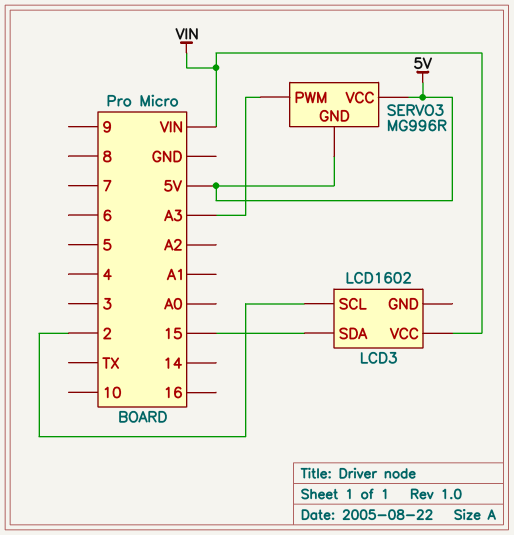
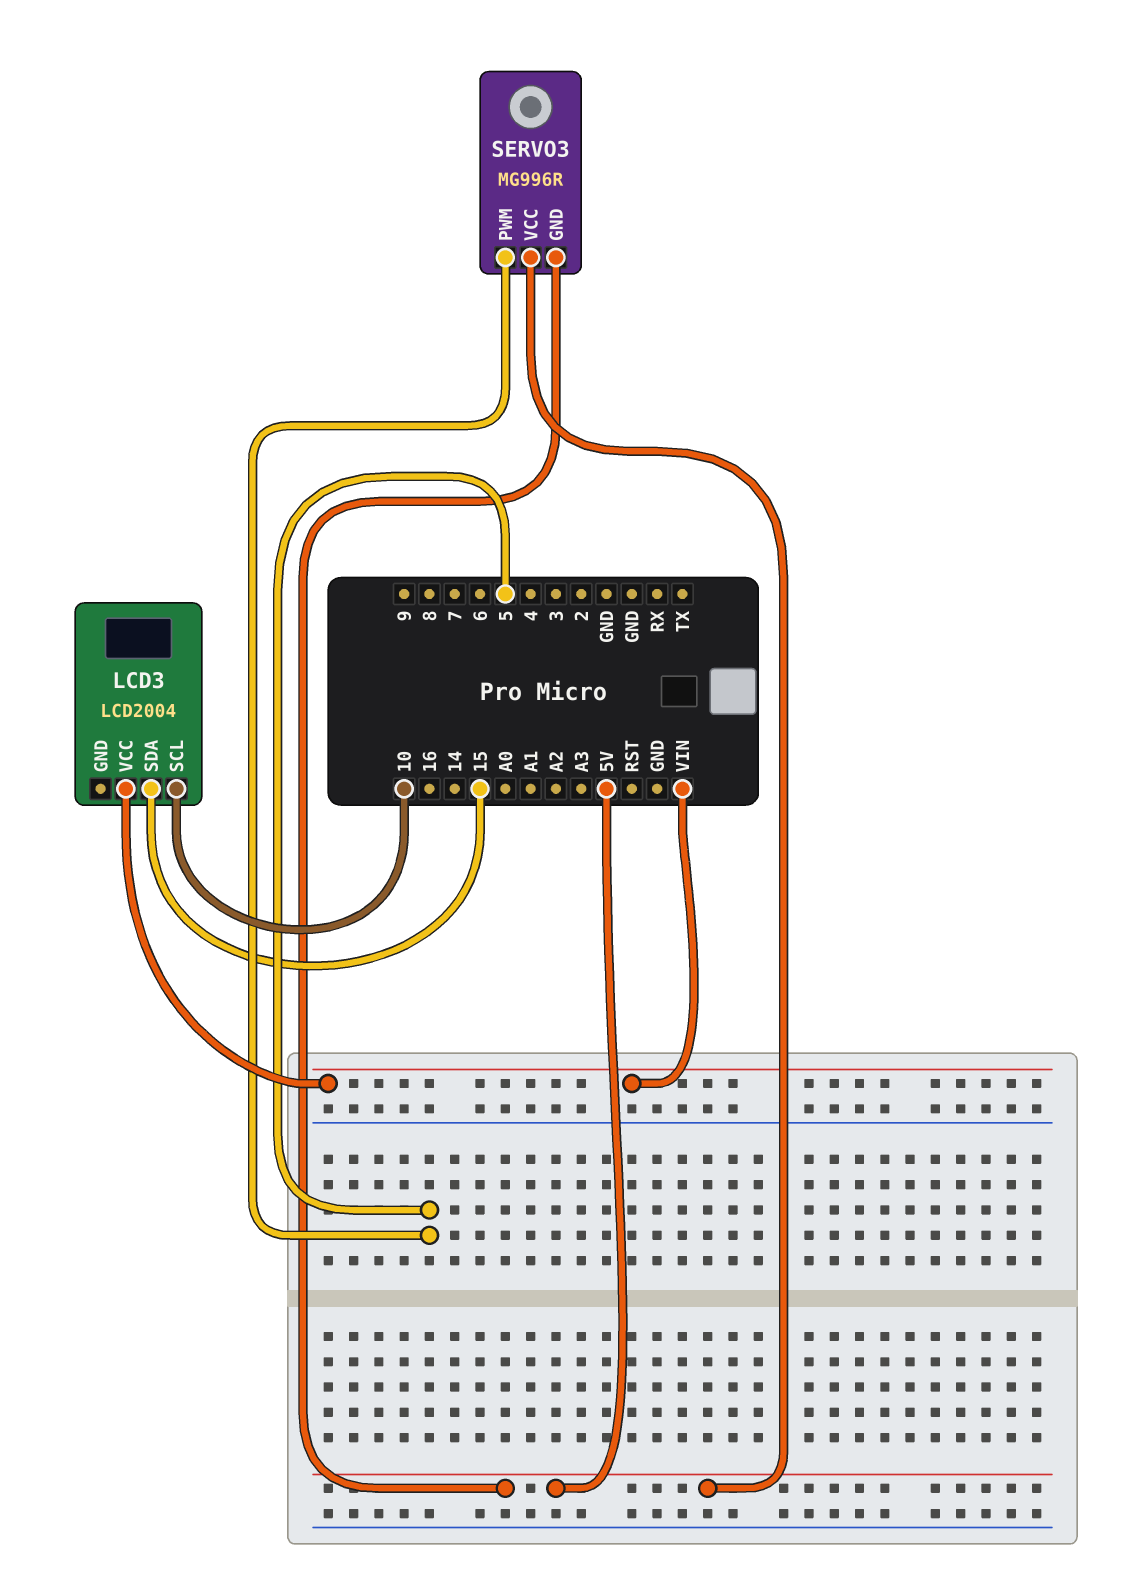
LCD3: LCD1602 -> LCD2004
LCD3 pin SCL: 2 -> 10
SERVO3 pin PWM: A3 -> 5

